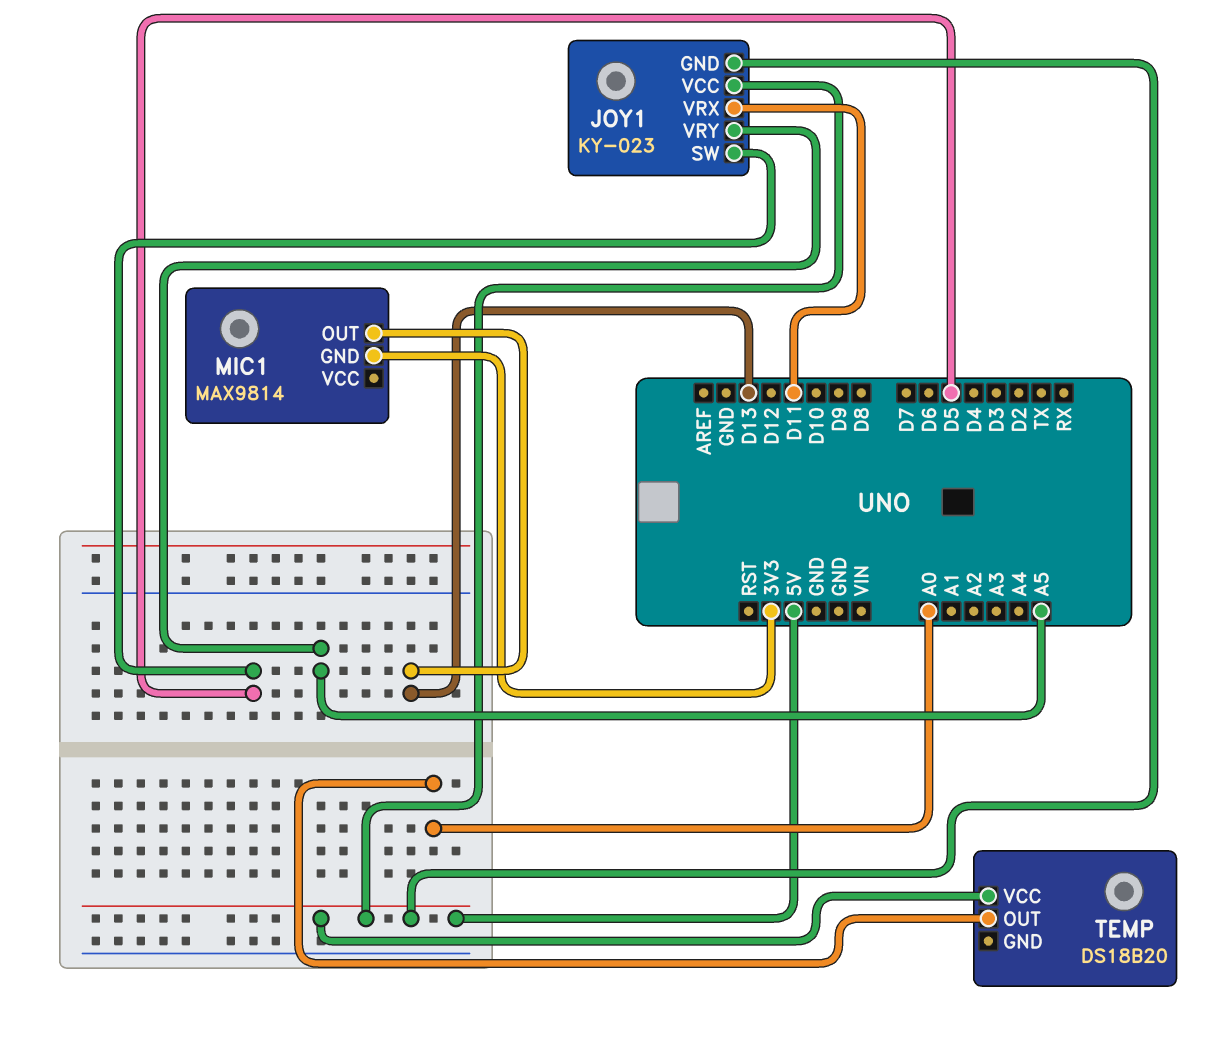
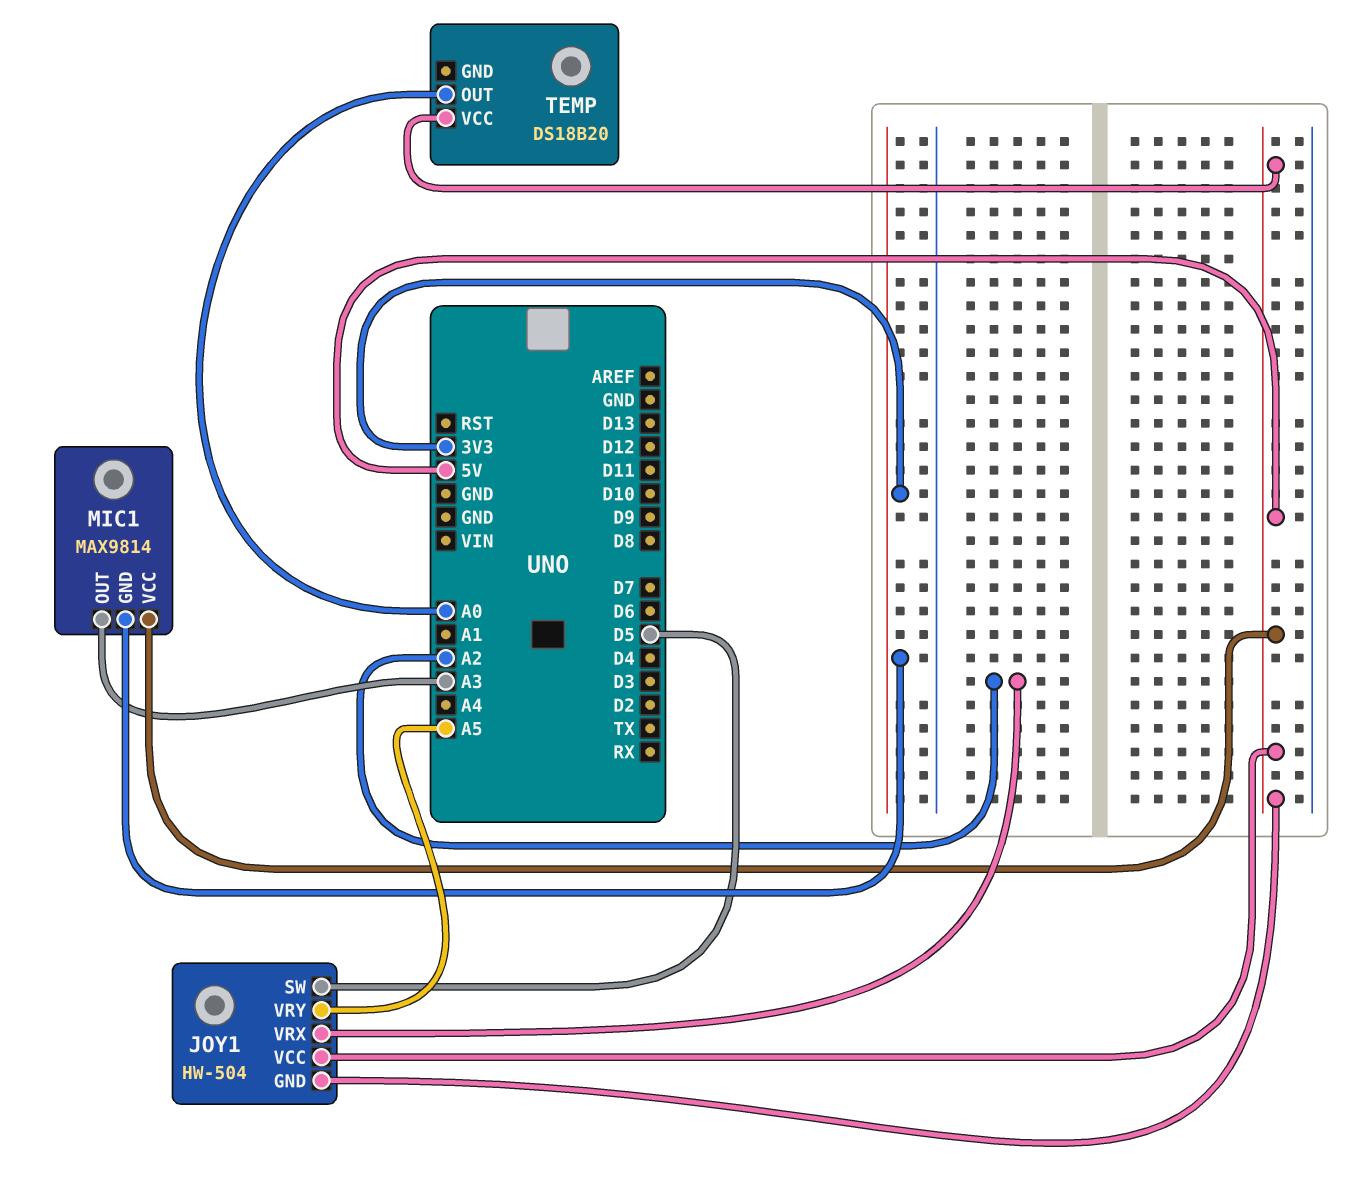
JOY1: KY-023 -> HW-504
JOY1 pin VRX: D11 -> A2
MIC1 pin OUT: D13 -> A3
MIC1 pin VCC: none -> 5V

